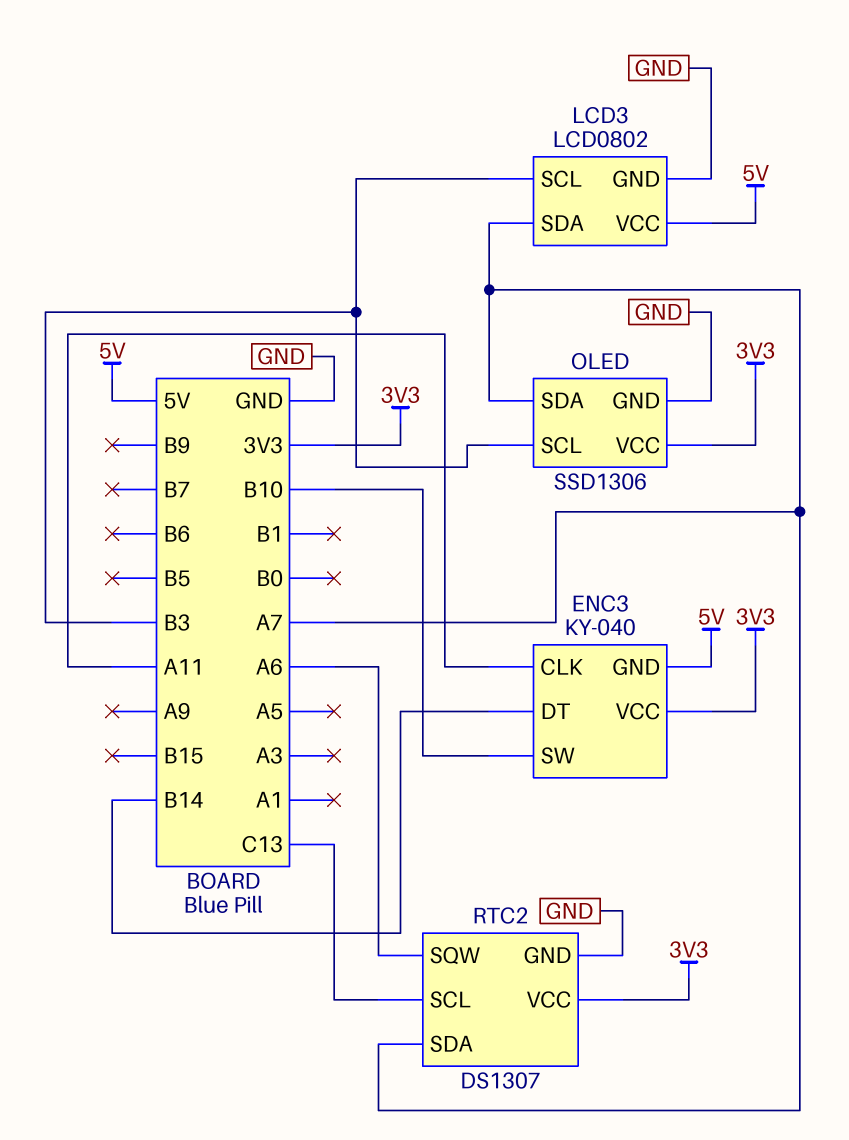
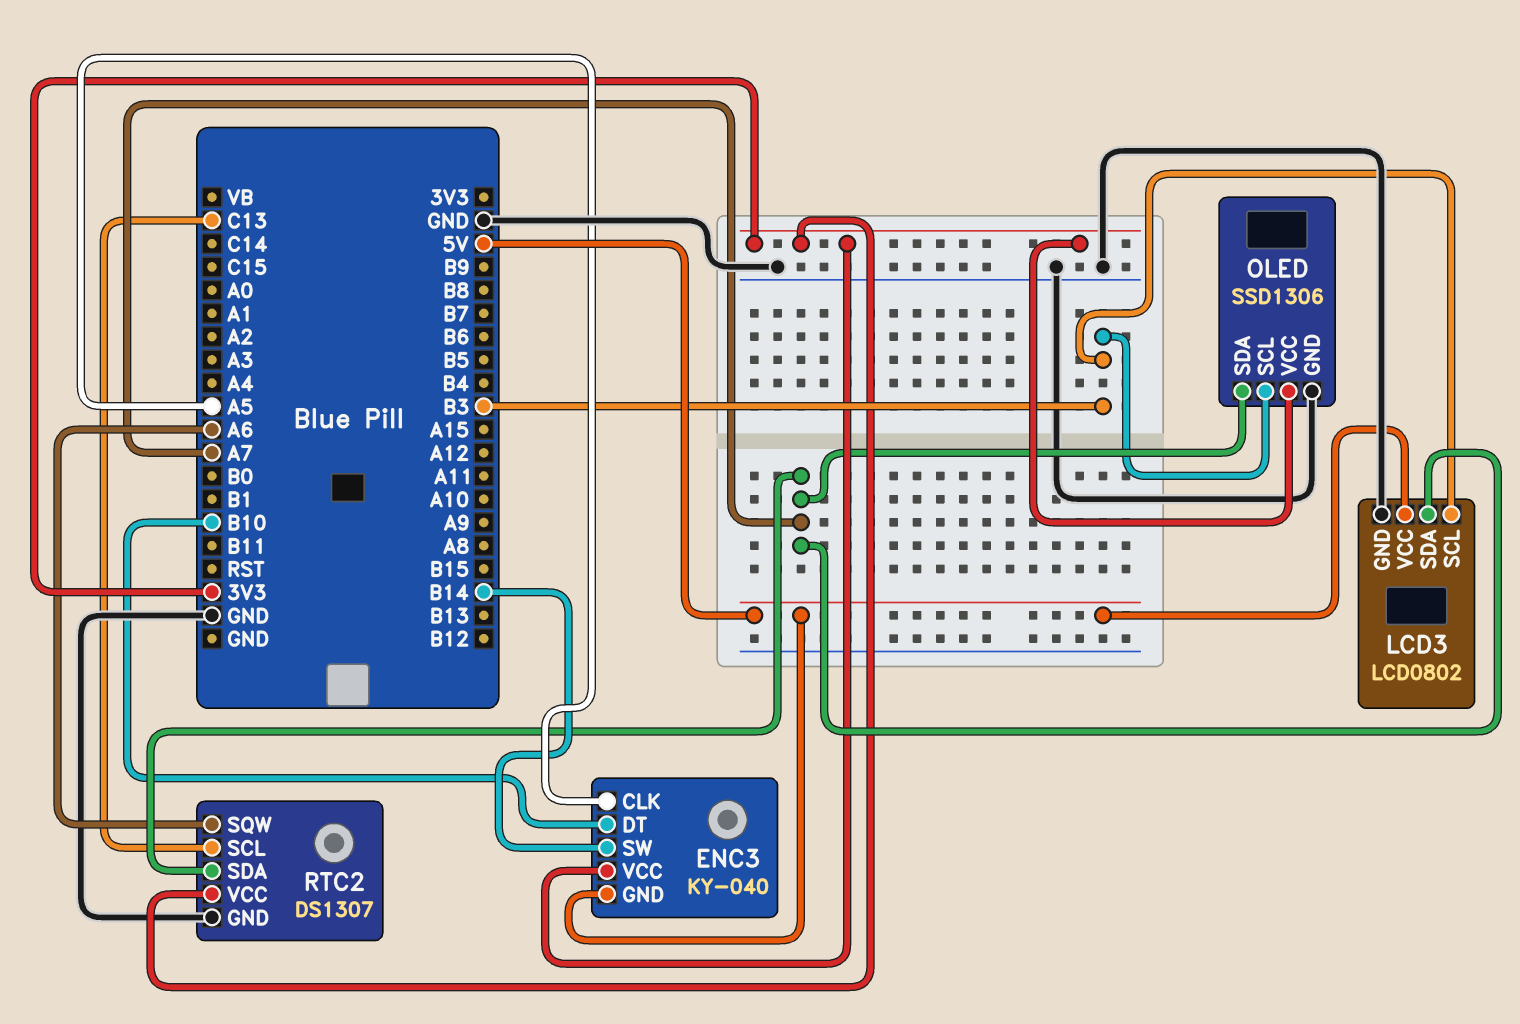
ENC3 pin CLK: A11 -> A5
ENC3 pin DT: B14 -> B10
ENC3 pin SW: B10 -> B14

